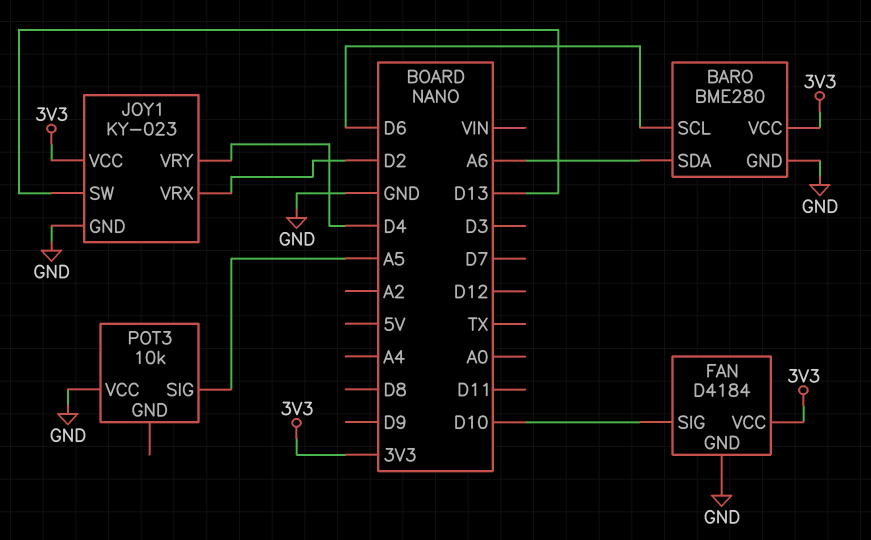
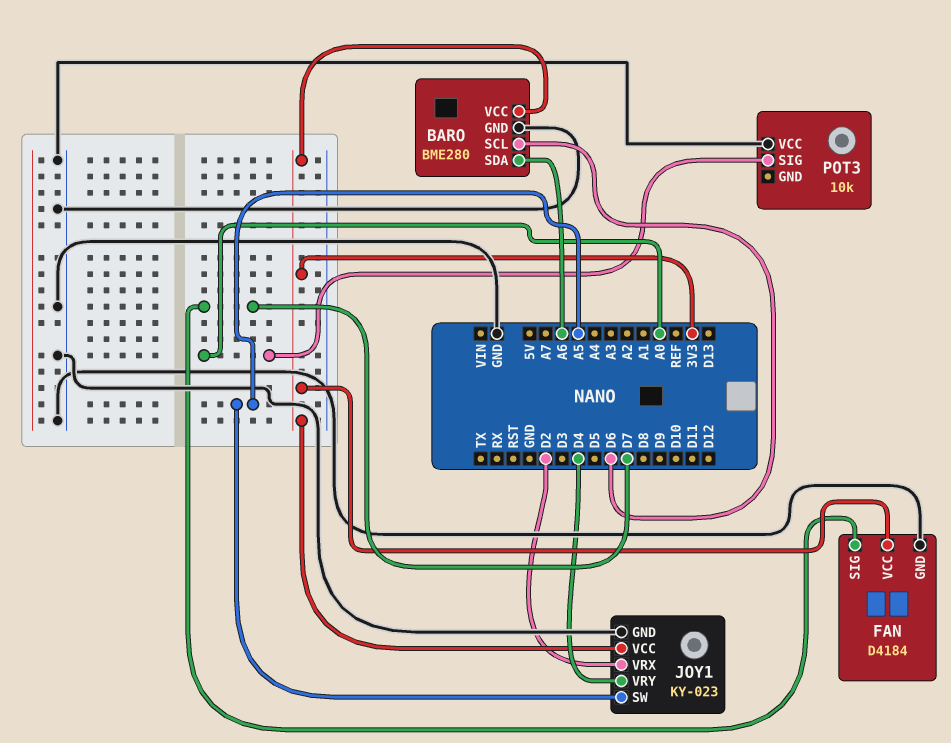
FAN pin SIG: D10 -> D7
JOY1 pin SW: D13 -> A5
POT3 pin SIG: A5 -> A0

